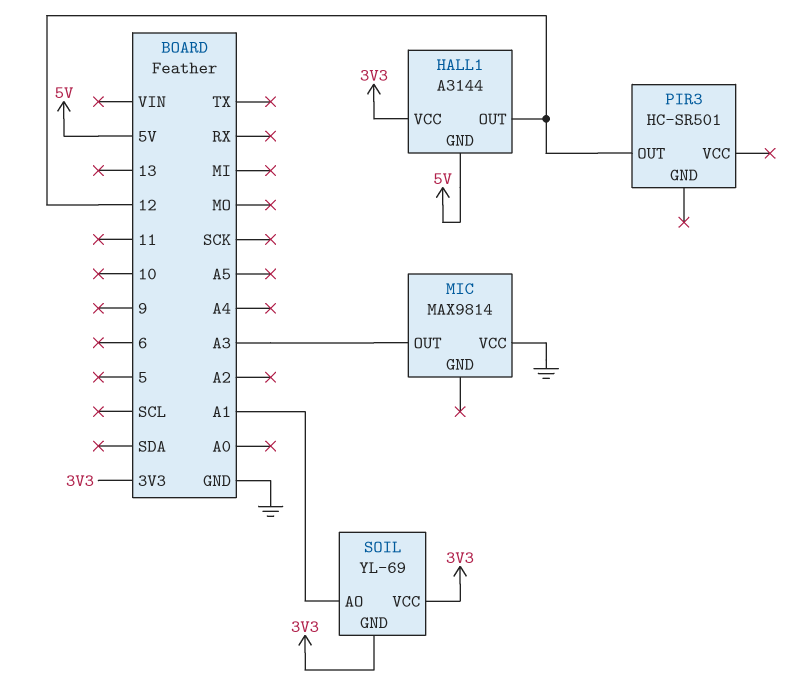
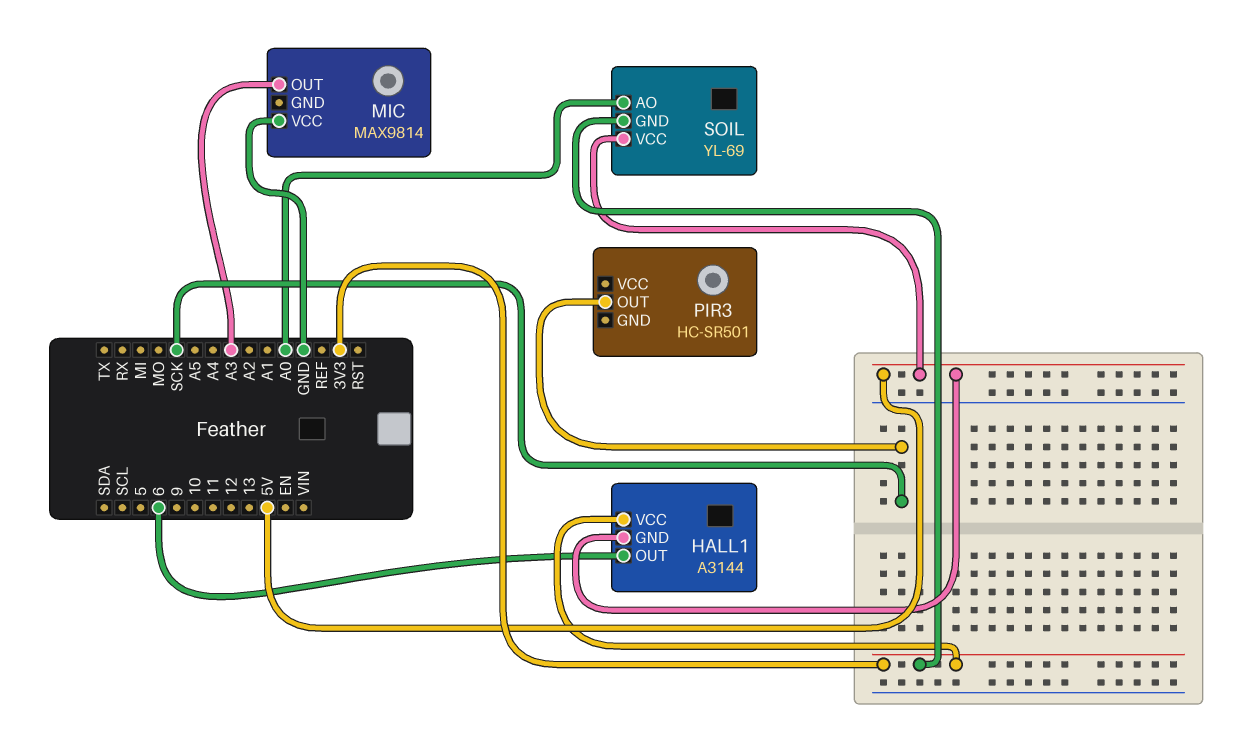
HALL1 pin OUT: 12 -> 6
PIR3 pin OUT: 12 -> SCK
SOIL pin AO: A1 -> A0
SOIL pin VCC: 3V3 -> 5V

